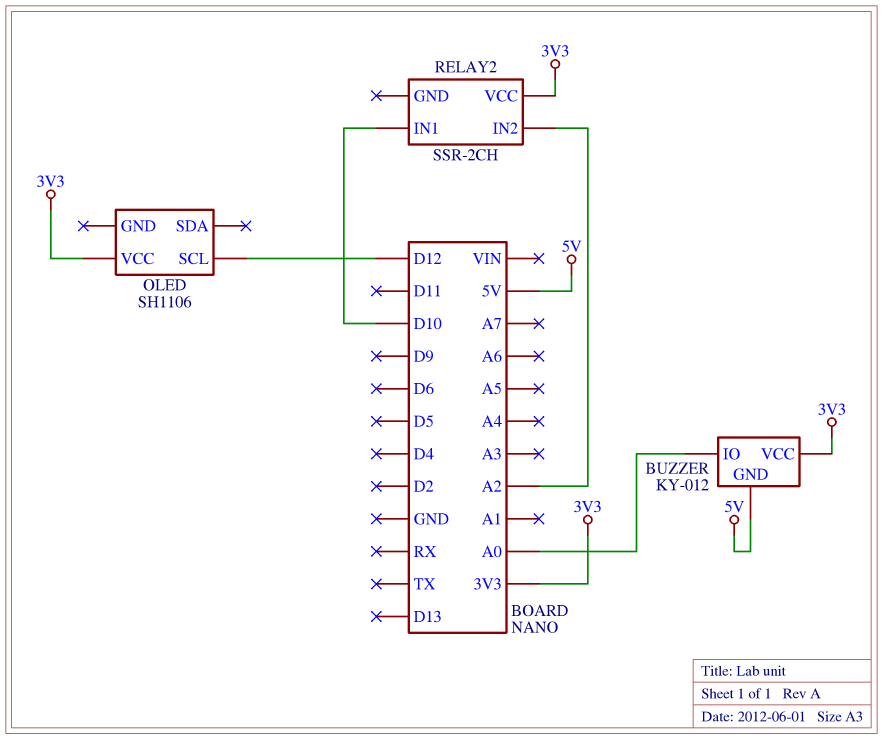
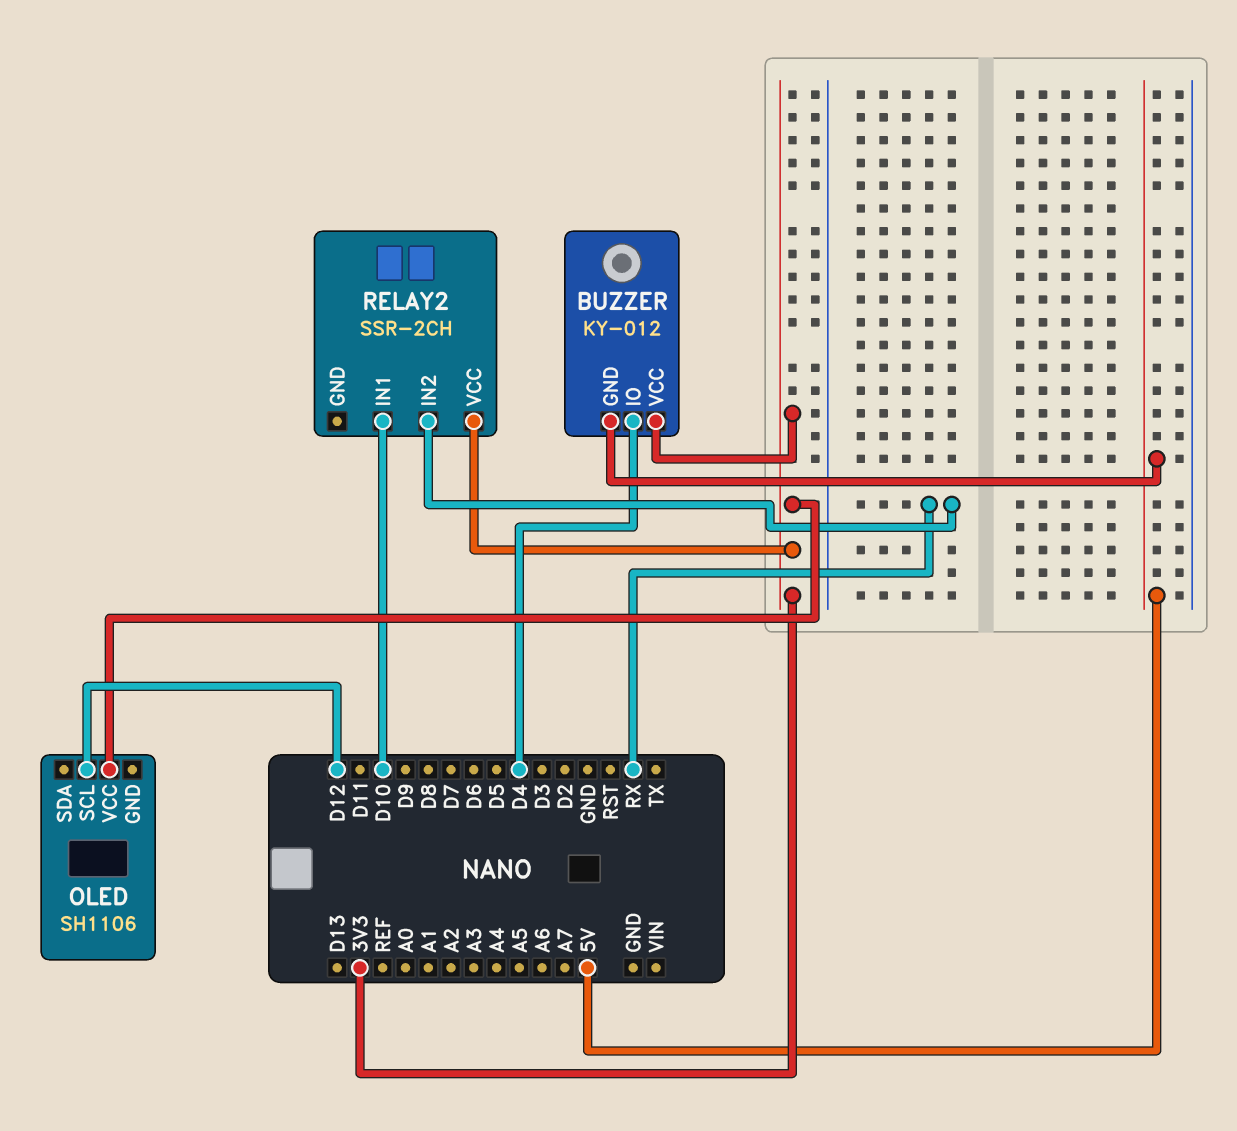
BUZZER pin IO: A0 -> D4
RELAY2 pin IN2: A2 -> RX

